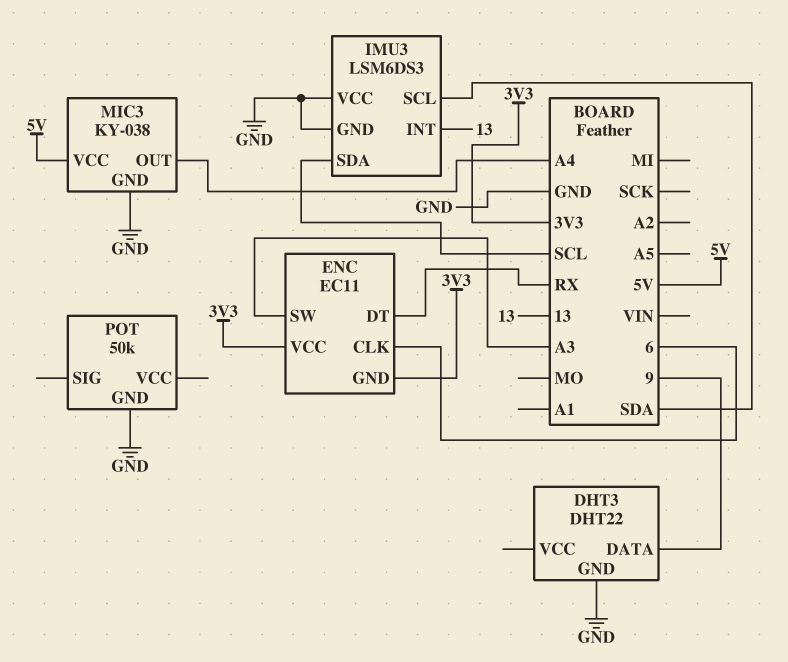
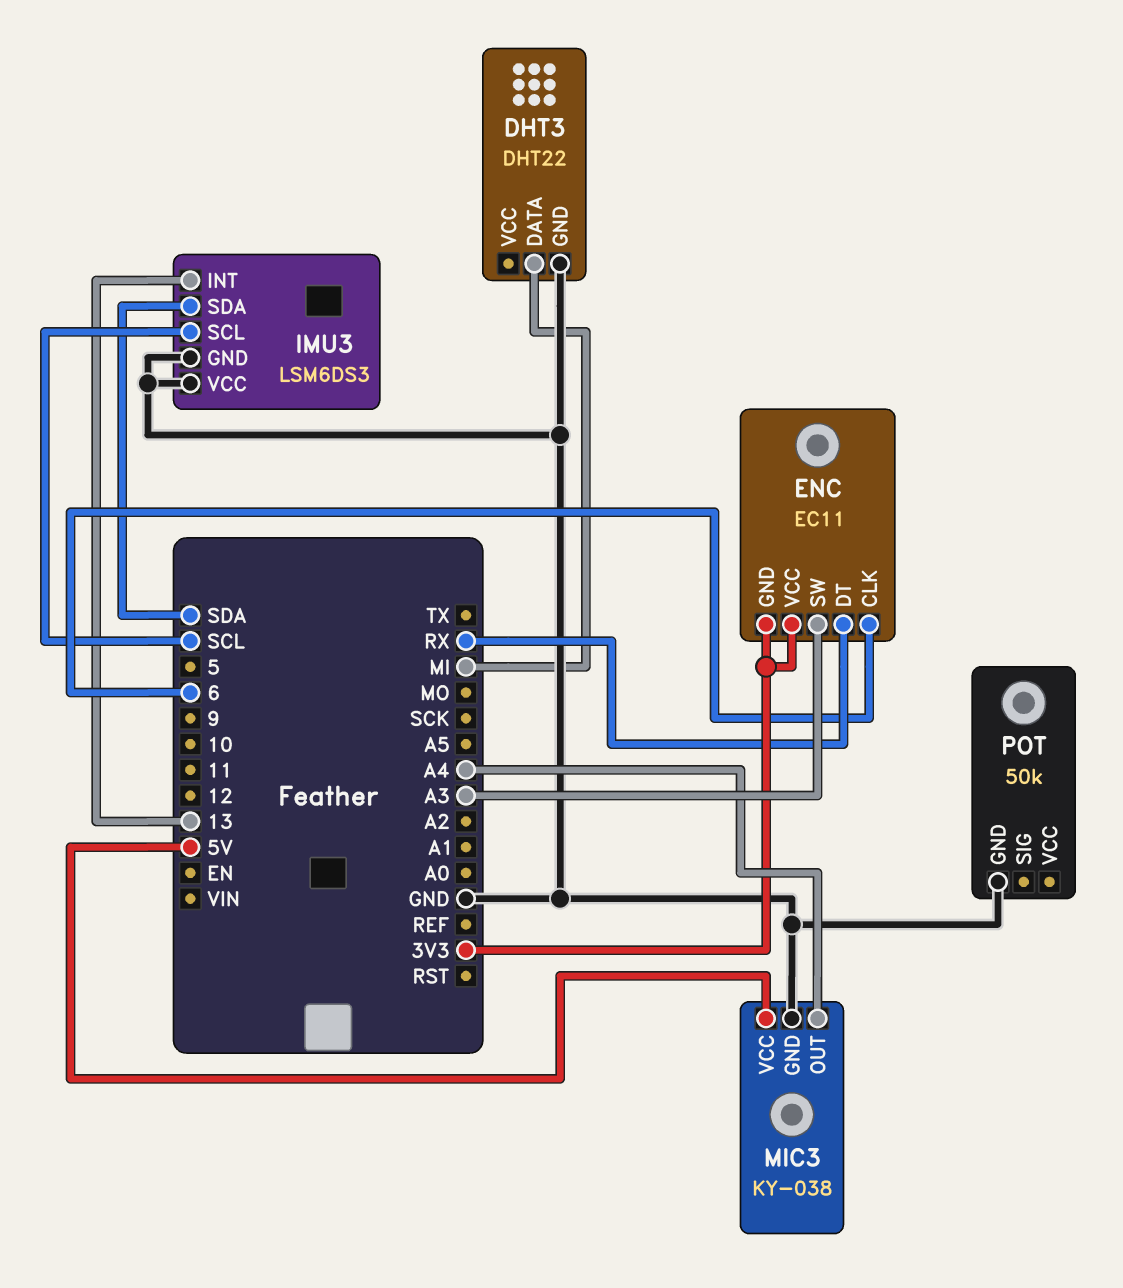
DHT3 pin DATA: 9 -> MI
IMU3 pin SCL: SDA -> SCL
IMU3 pin SDA: SCL -> SDA

